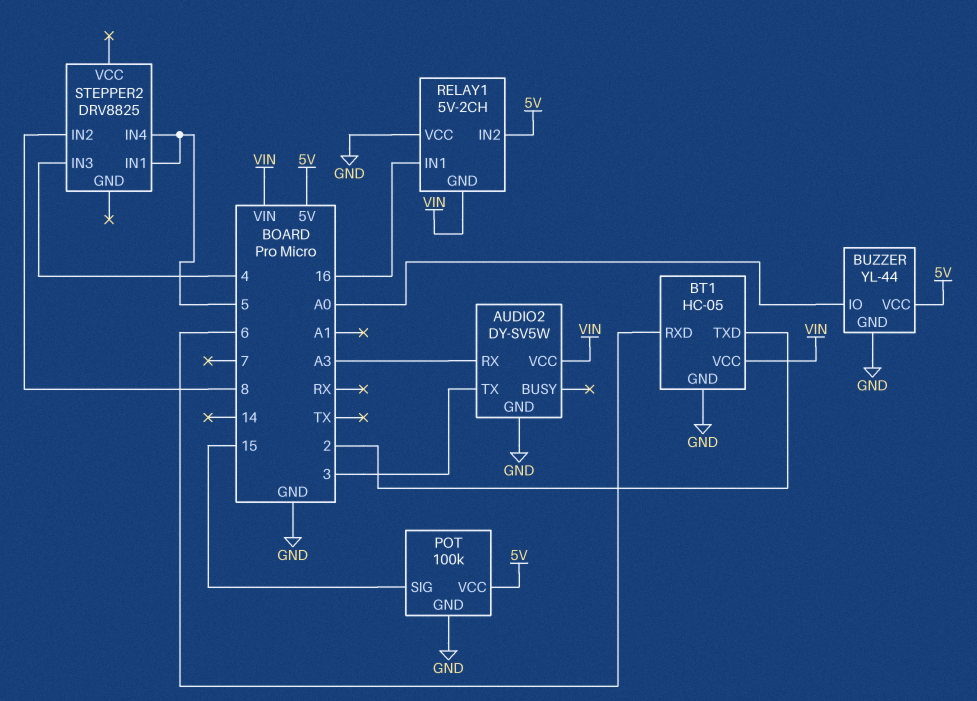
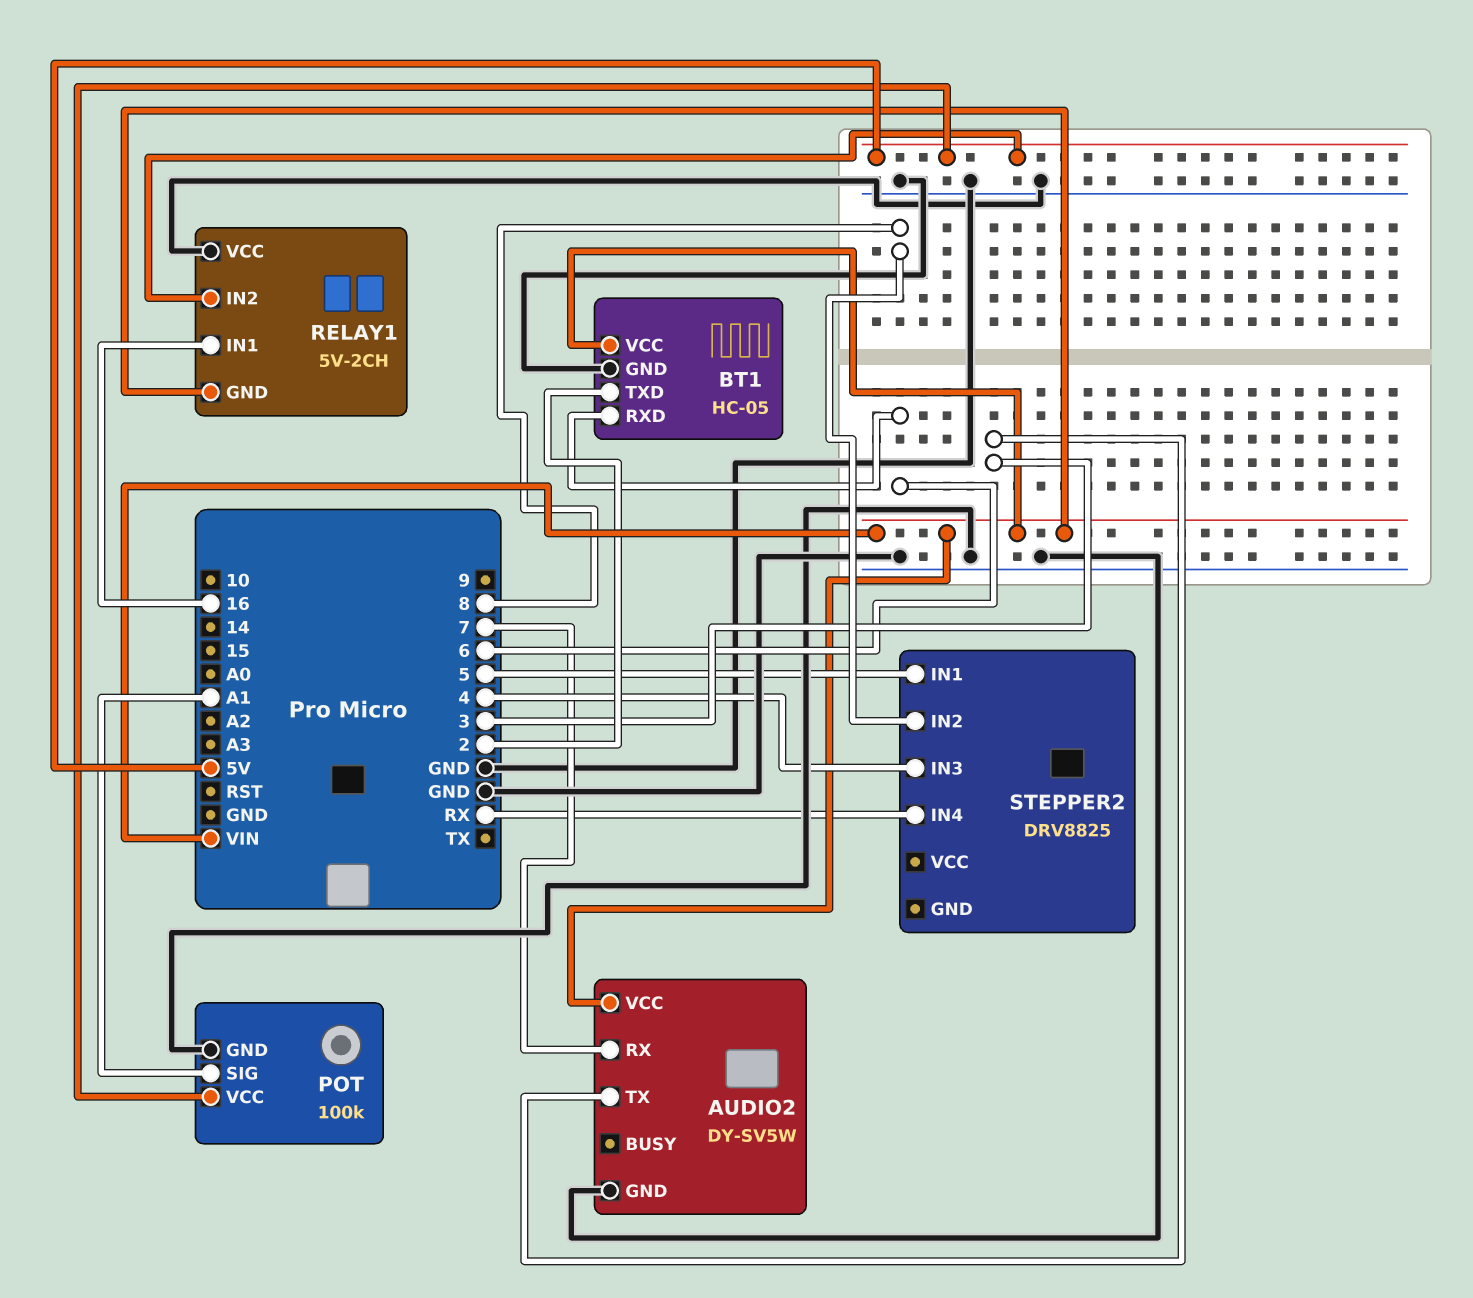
AUDIO2 pin RX: A3 -> 7
BUZZER: YL-44 -> none
BUZZER pin GND: GND -> none
BUZZER pin IO: A0 -> none
BUZZER pin VCC: 5V -> none
POT pin SIG: 15 -> A1
STEPPER2 pin IN4: 5 -> RX

